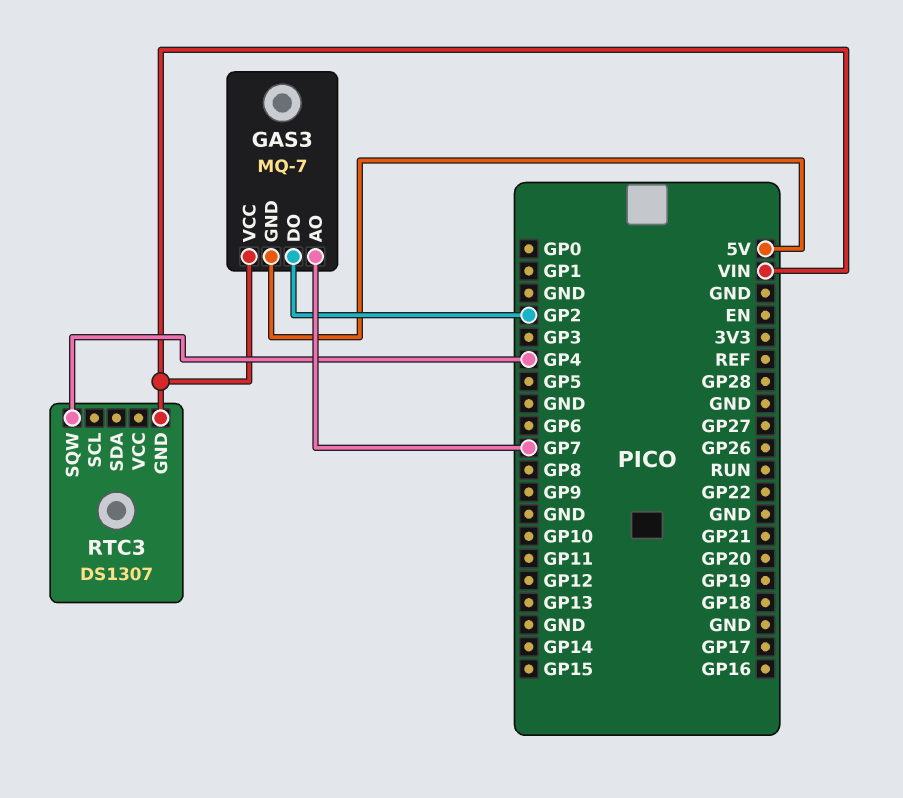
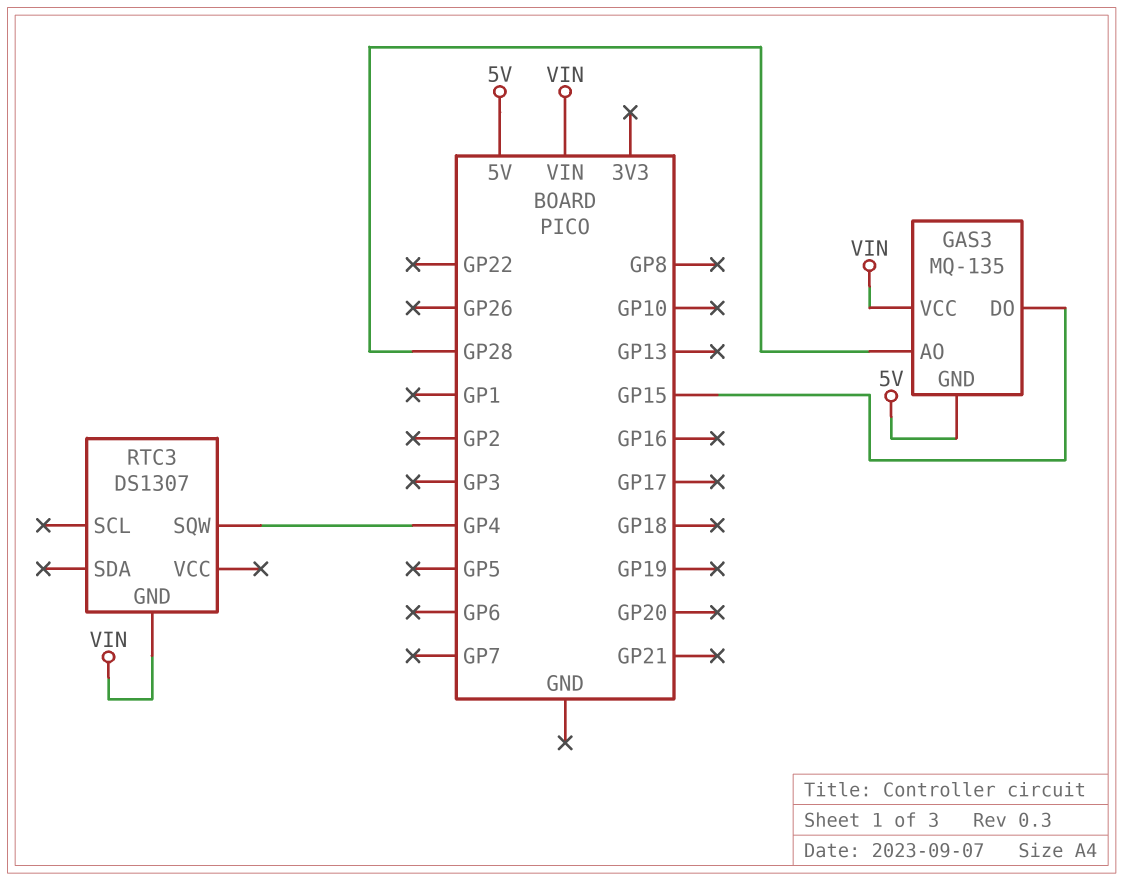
GAS3: MQ-7 -> MQ-135
GAS3 pin AO: GP7 -> GP28
GAS3 pin DO: GP2 -> GP15

